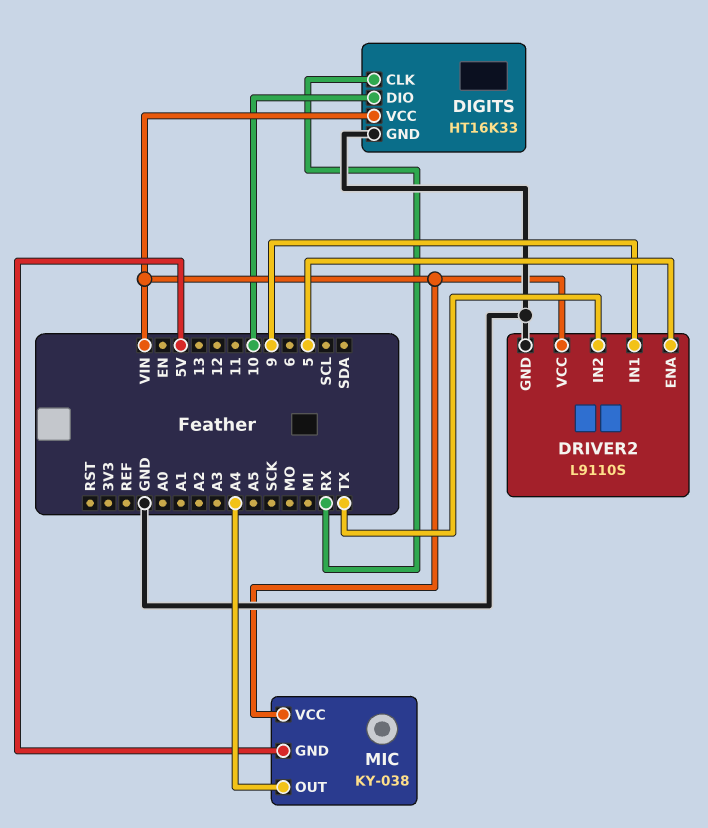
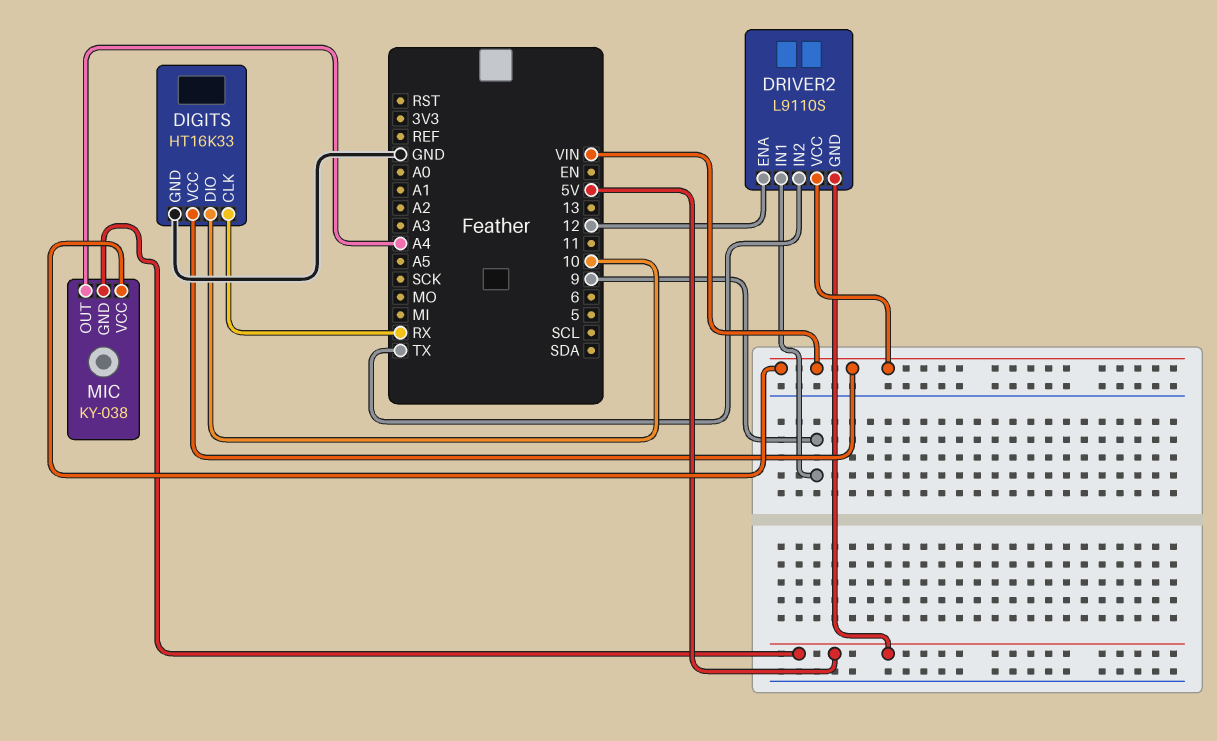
DRIVER2 pin ENA: 5 -> 12
DRIVER2 pin GND: GND -> 5V

